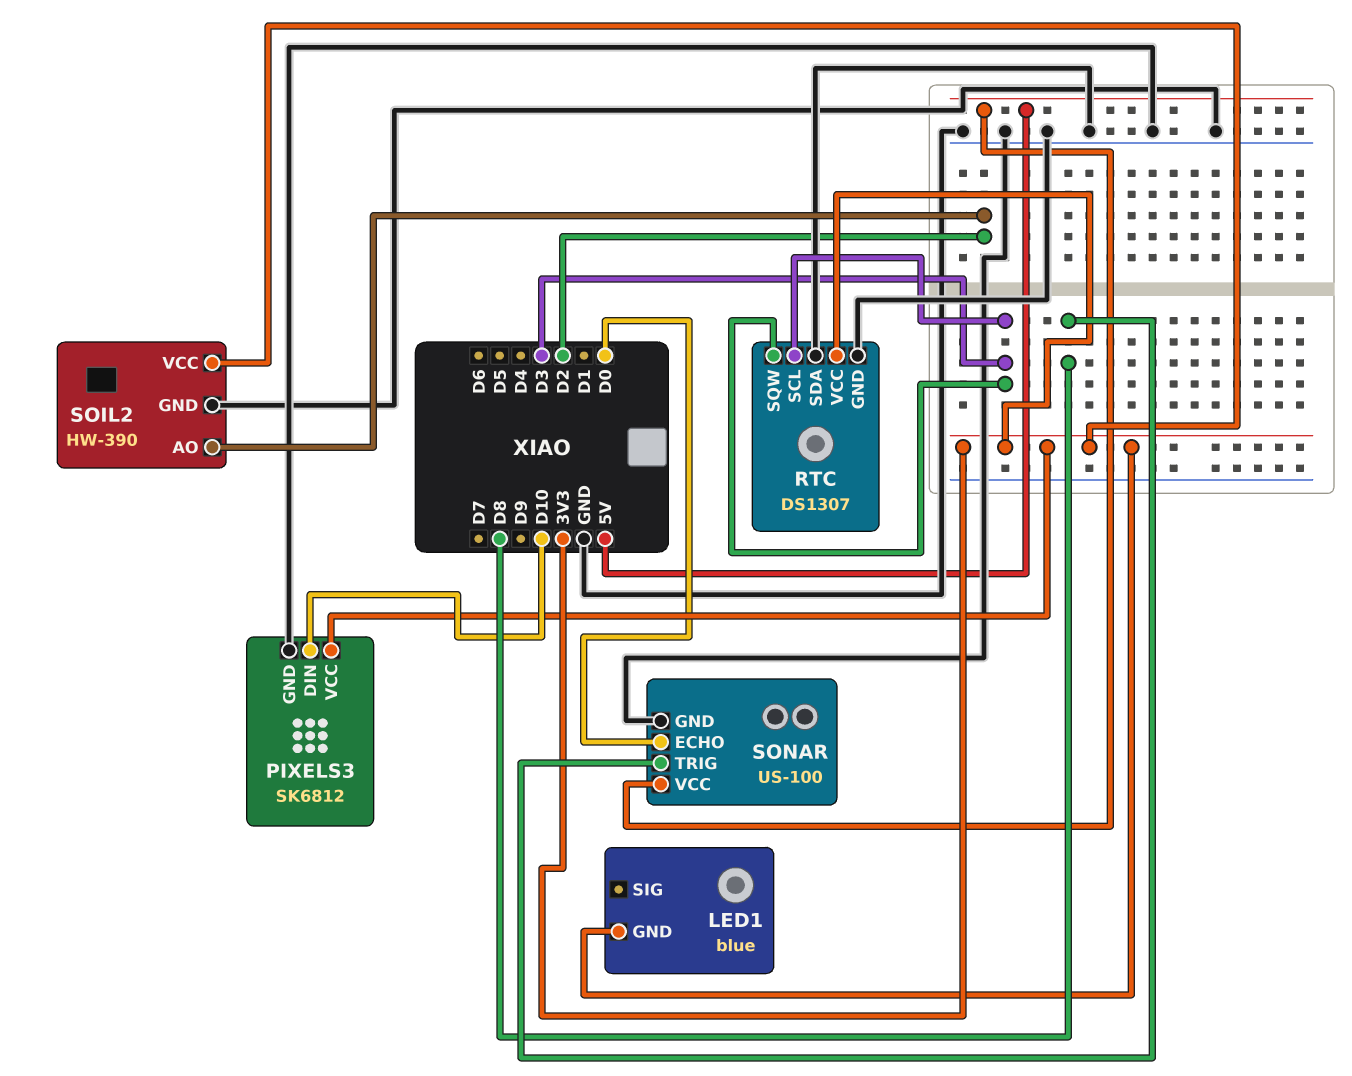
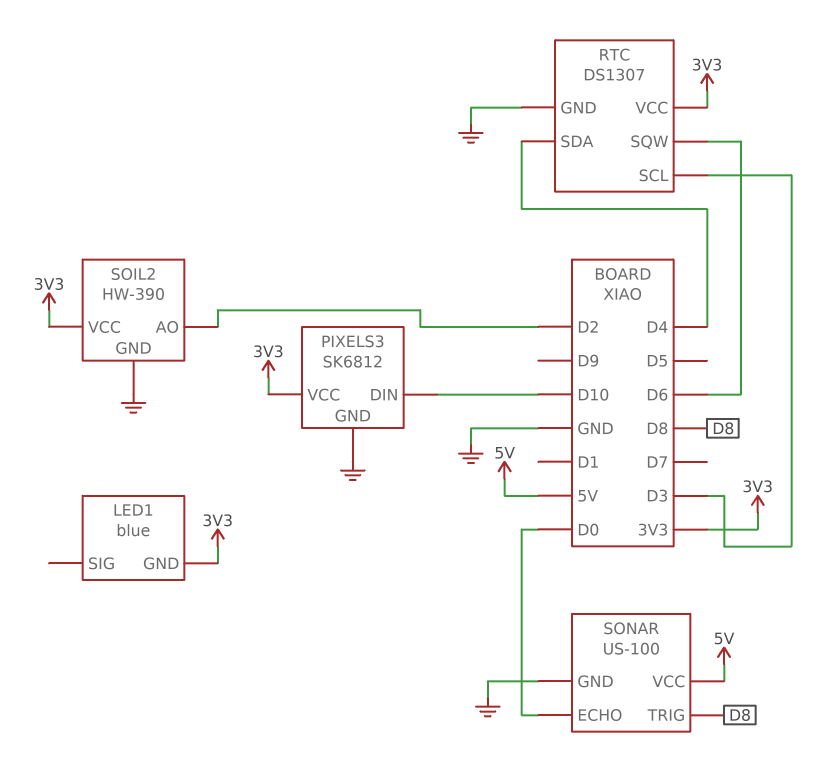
RTC pin SDA: GND -> D4
RTC pin SQW: D3 -> D6

